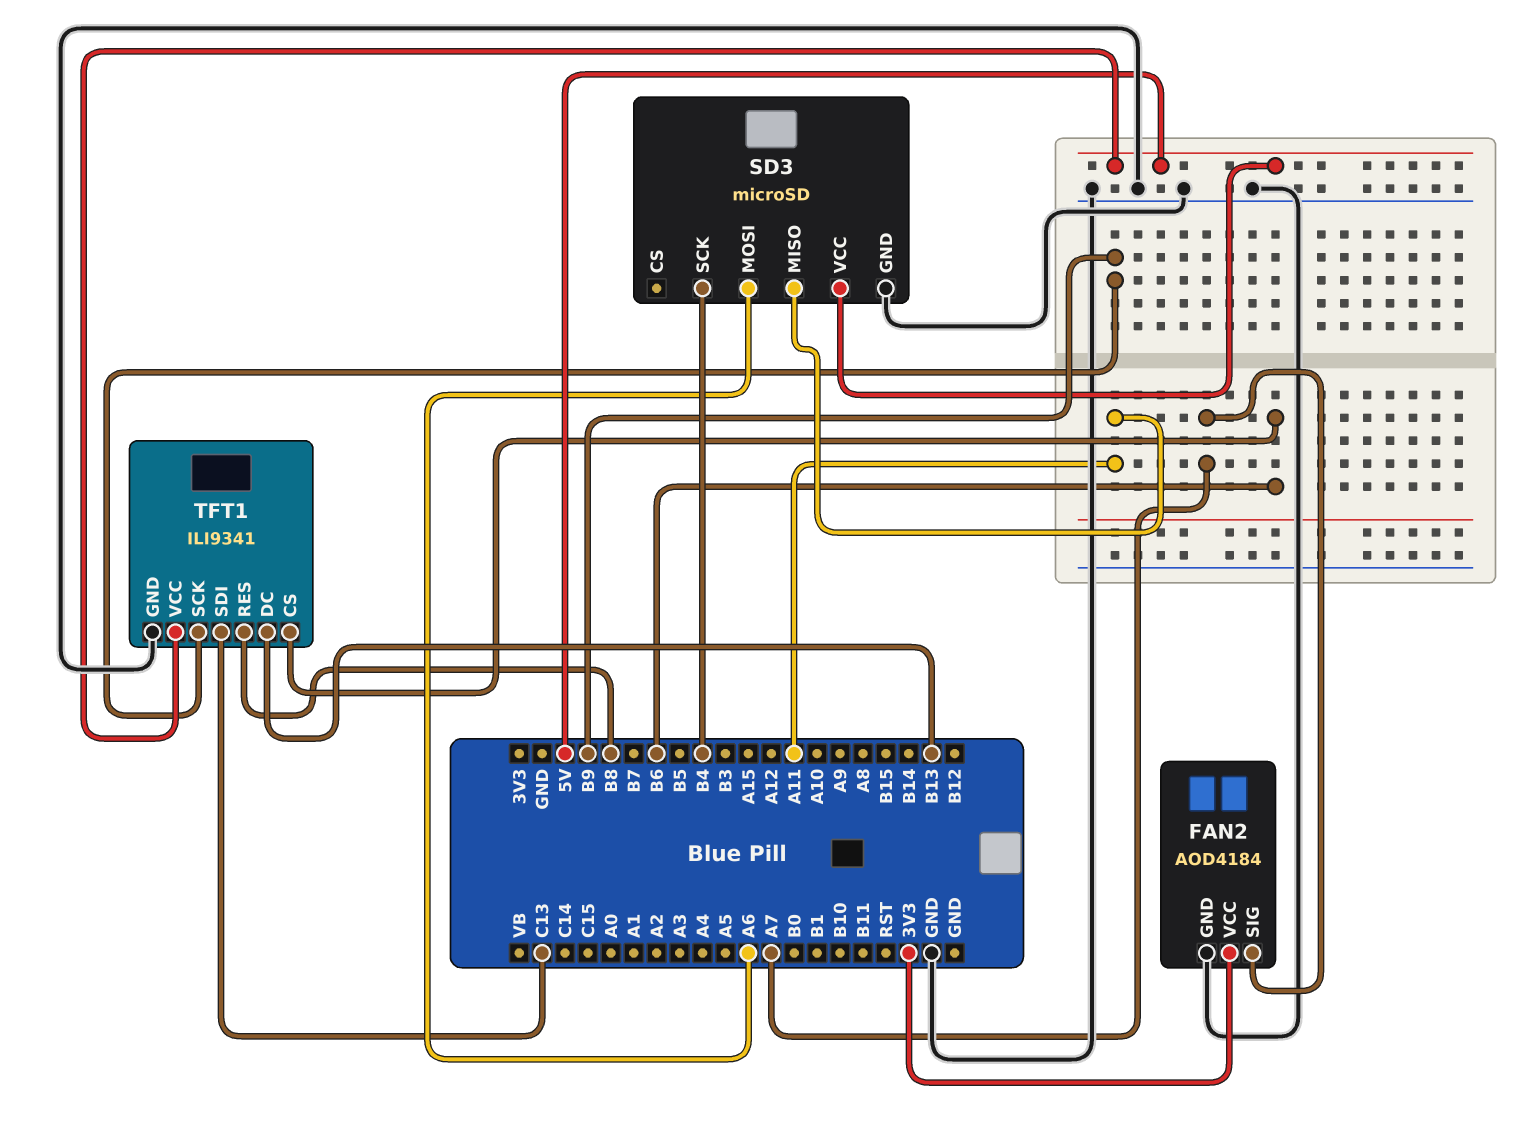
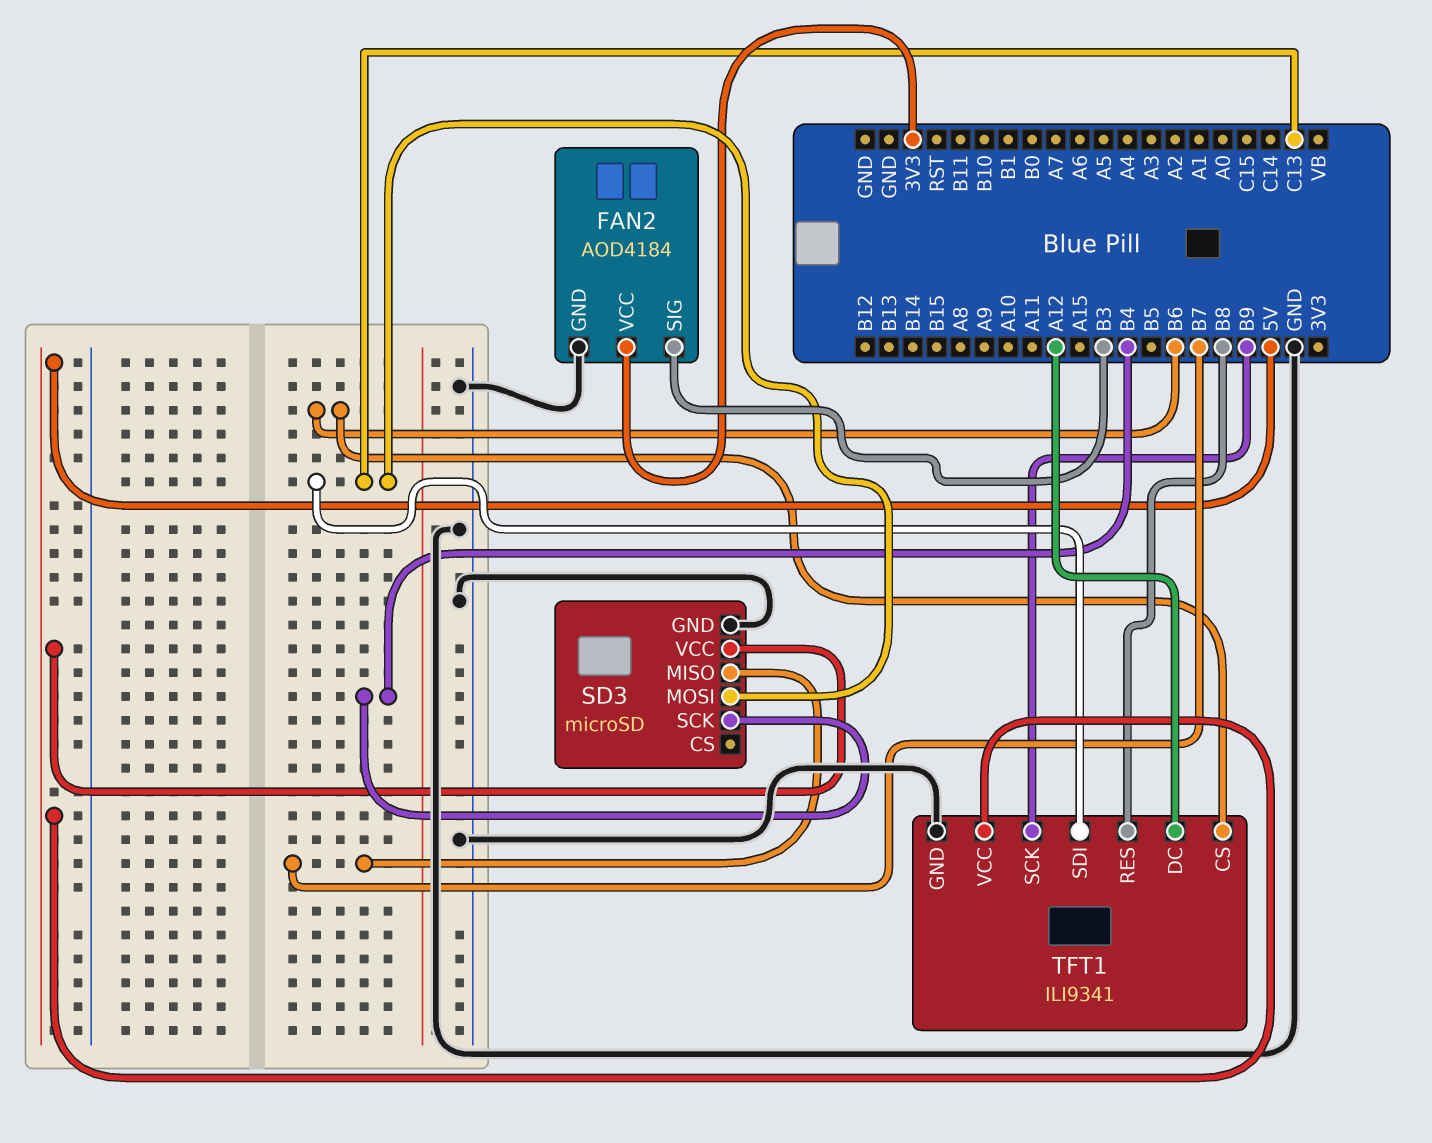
FAN2 pin SIG: A7 -> B3
SD3 pin MISO: A11 -> B7
SD3 pin MOSI: A6 -> C13
TFT1 pin DC: B13 -> A12

